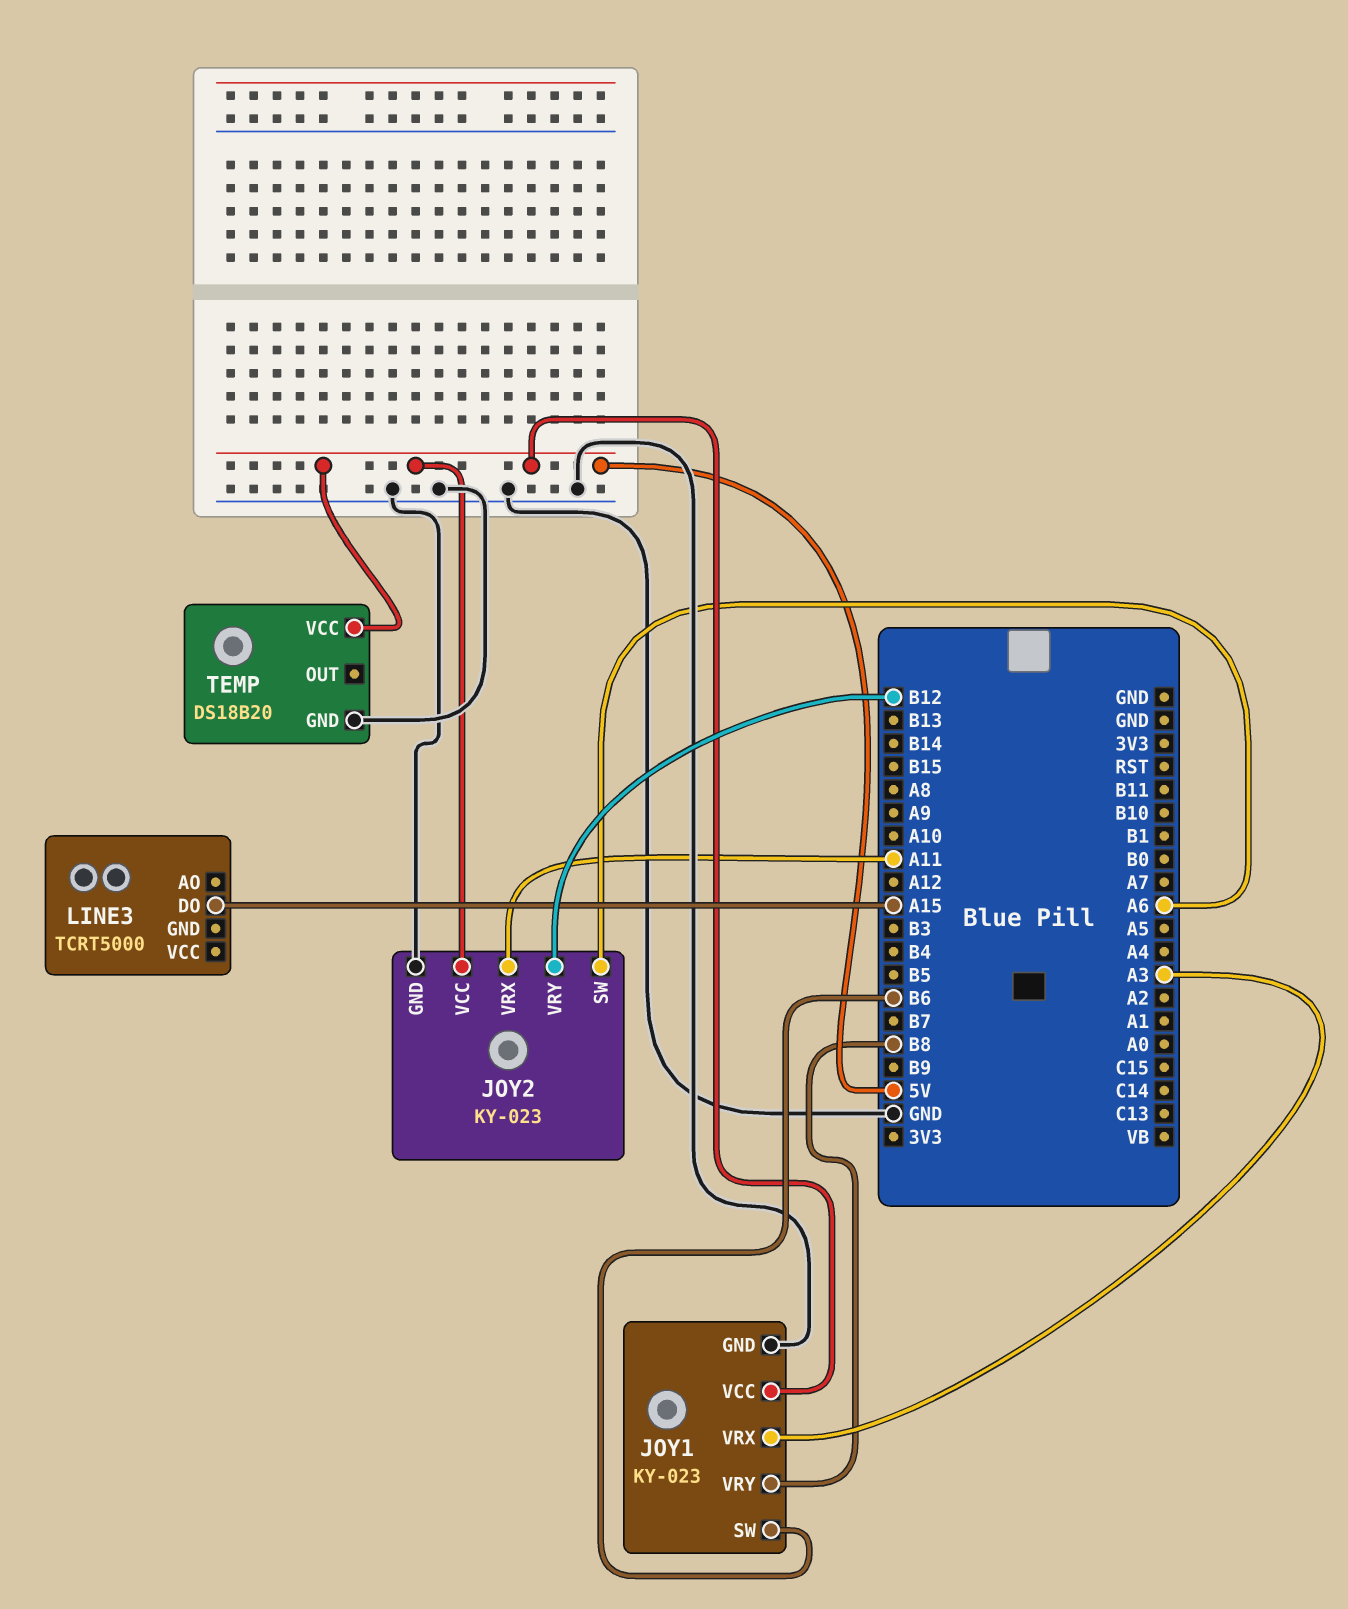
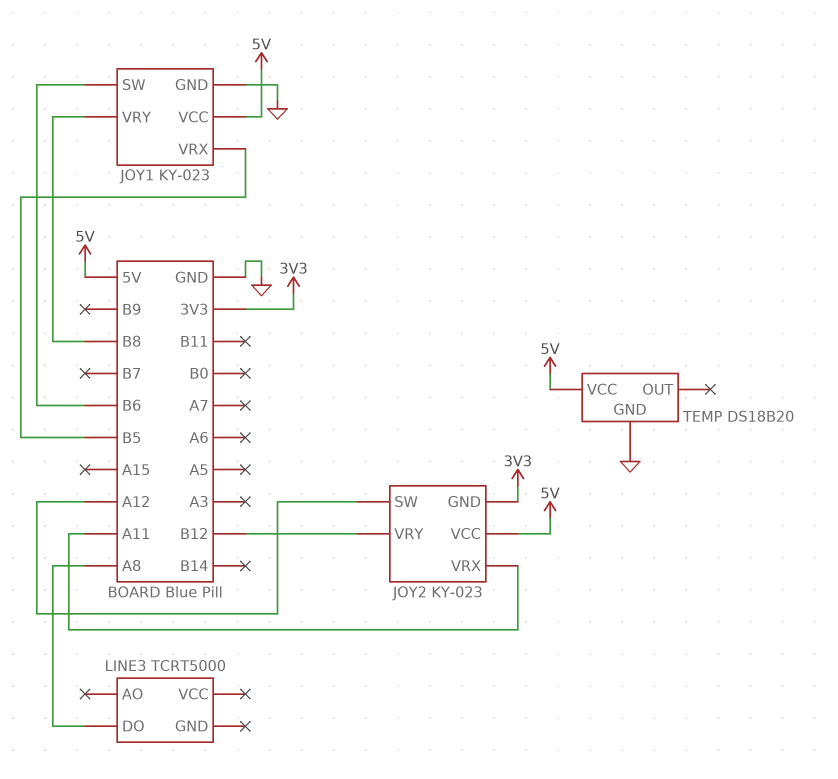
JOY1 pin VRX: A3 -> B5
JOY2 pin GND: GND -> 3V3
JOY2 pin SW: A6 -> A12
LINE3 pin DO: A15 -> A8

